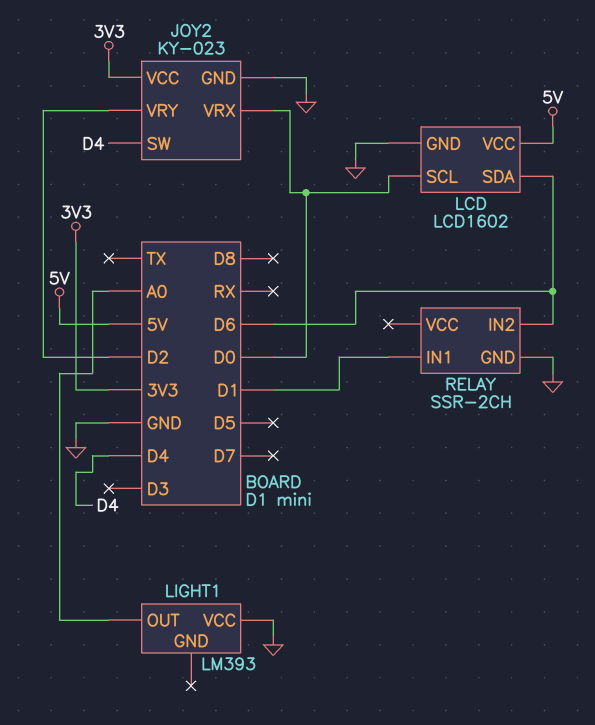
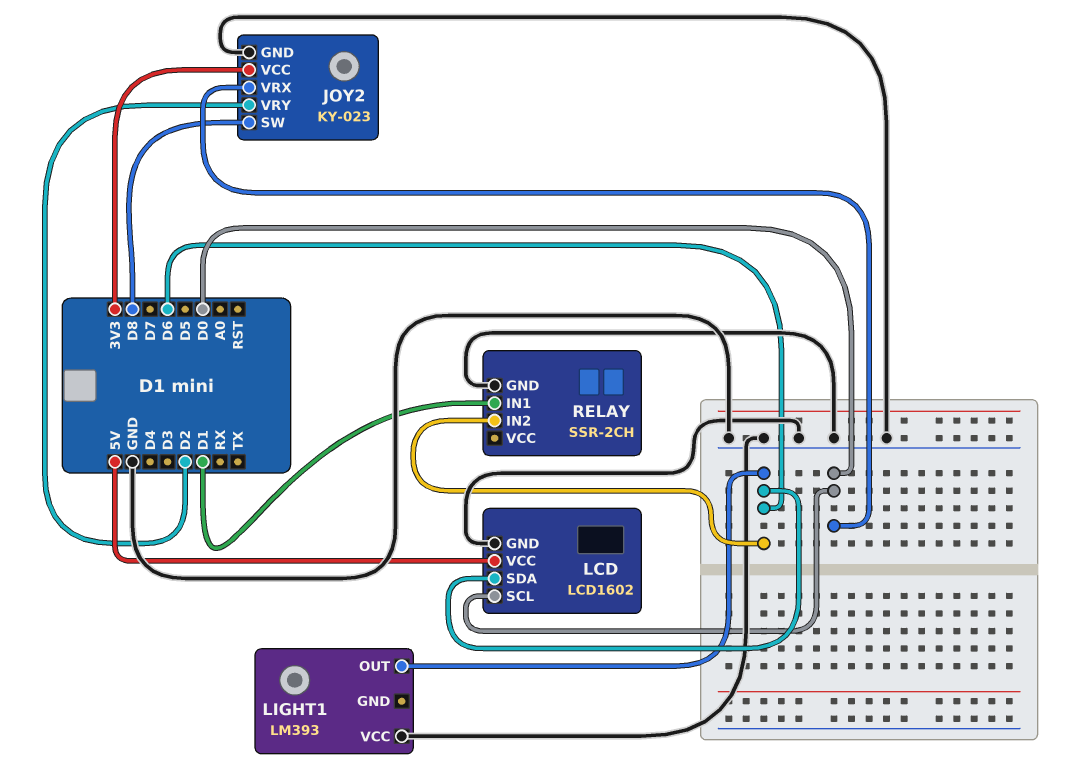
JOY2 pin SW: D4 -> D8
LIGHT1 pin OUT: A0 -> D6

